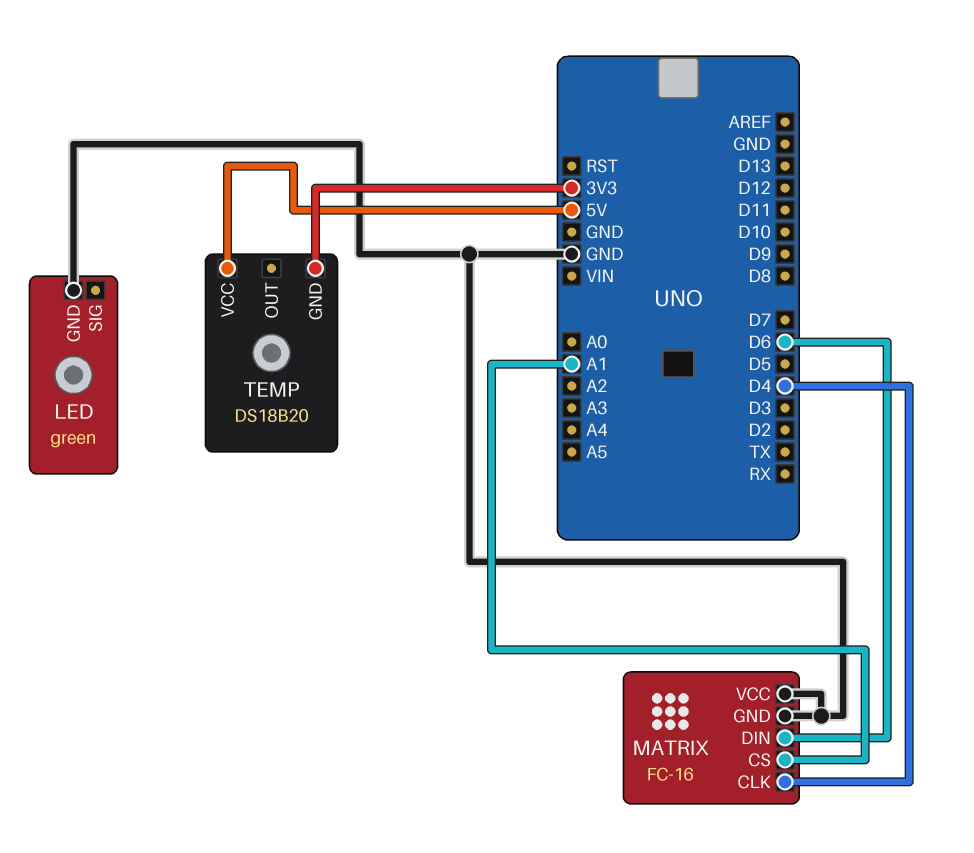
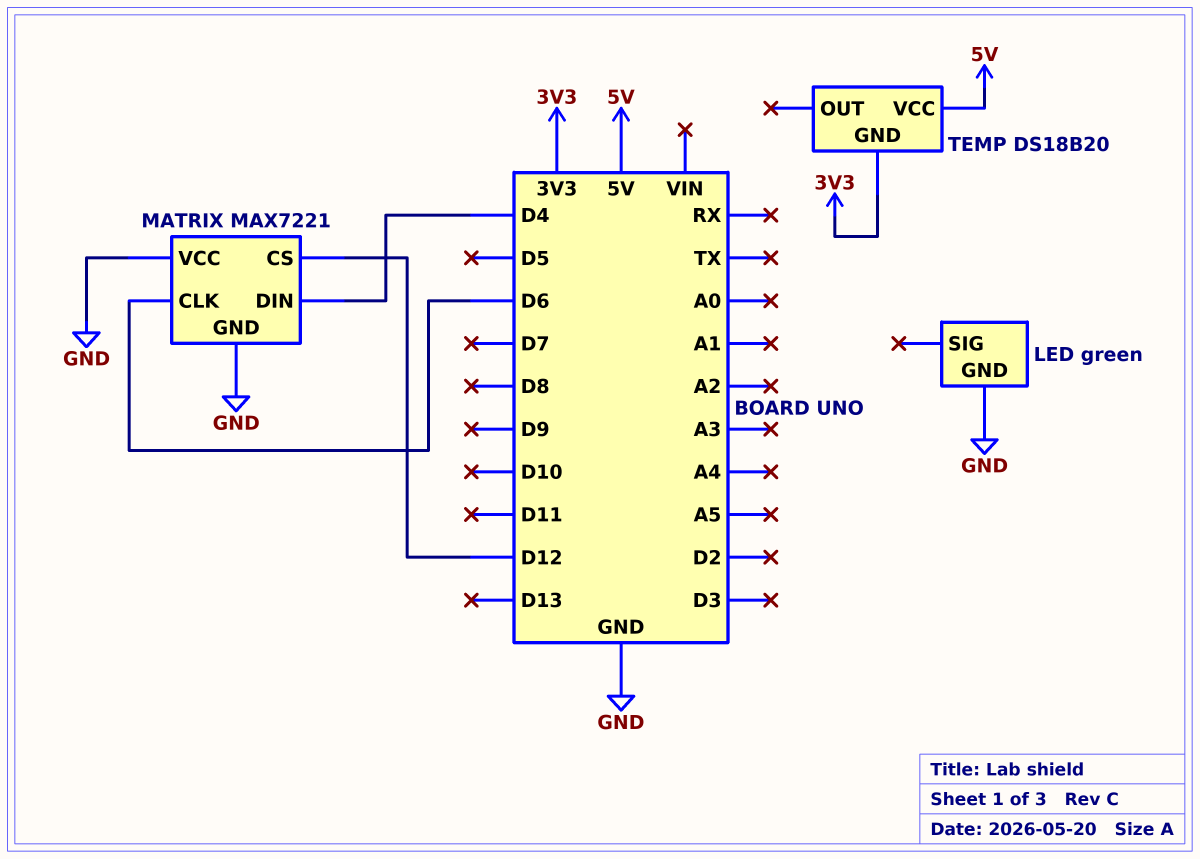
MATRIX: FC-16 -> MAX7221
MATRIX pin CLK: D4 -> D6
MATRIX pin CS: A1 -> D12
MATRIX pin DIN: D6 -> D4

